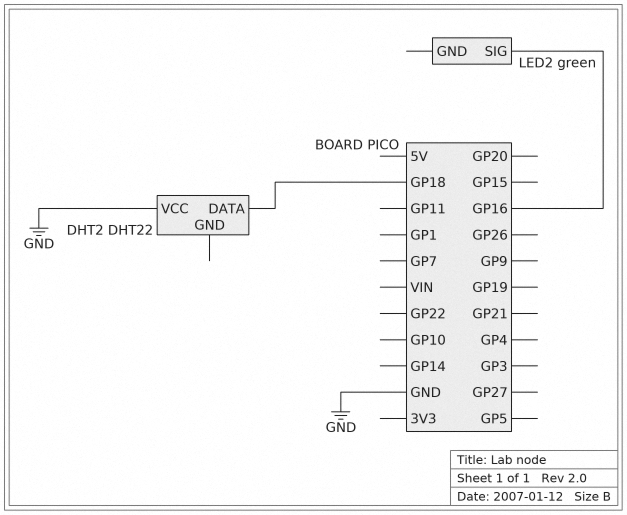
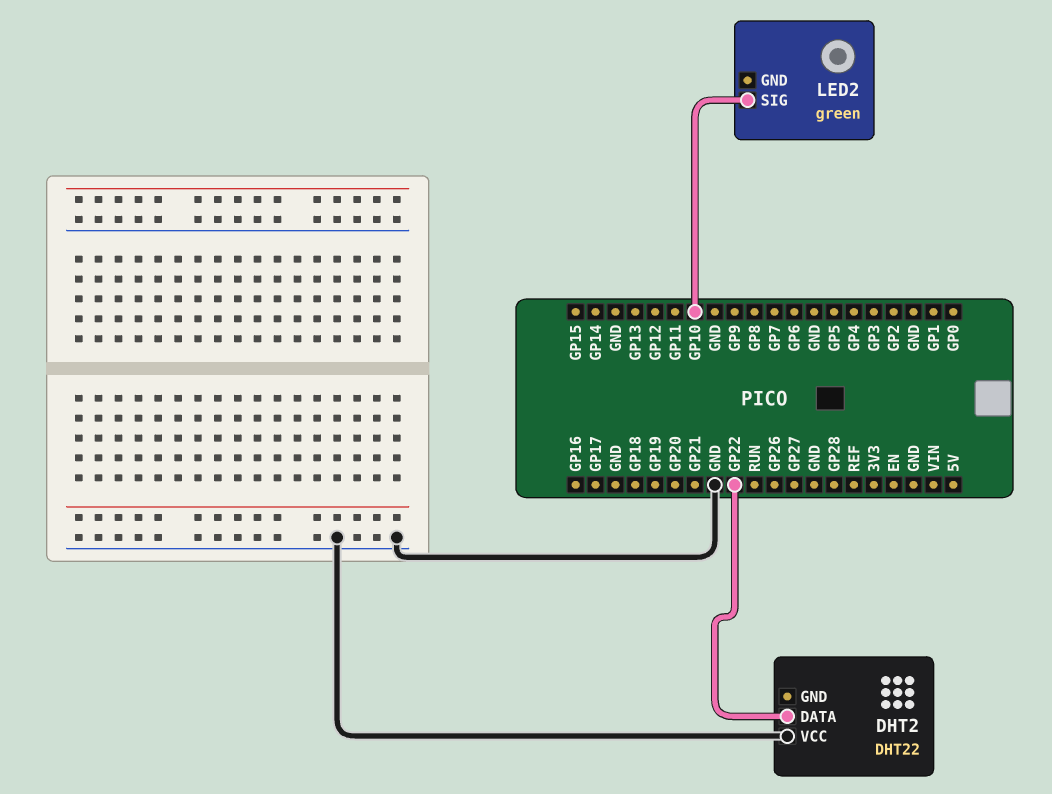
DHT2 pin DATA: GP18 -> GP22
LED2 pin SIG: GP16 -> GP10

